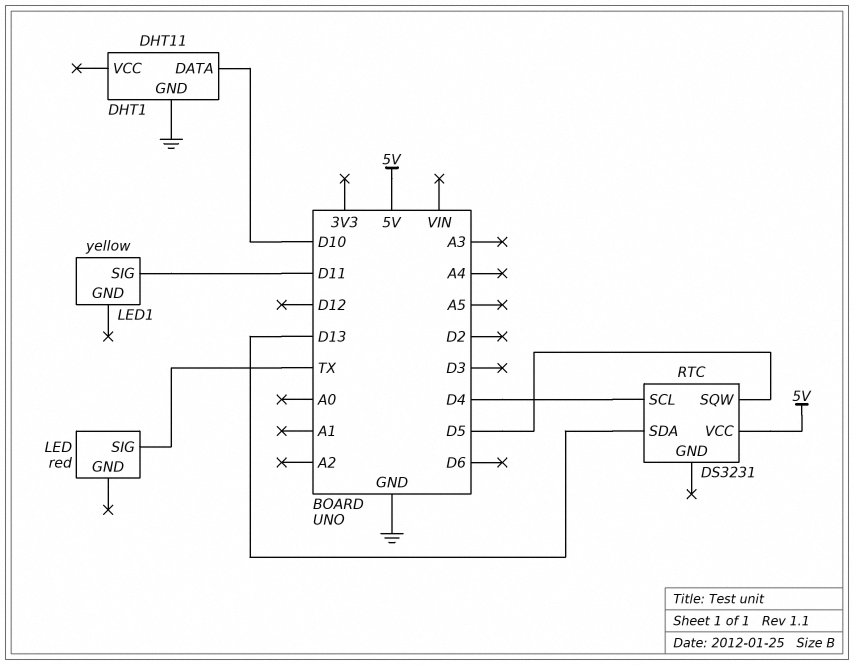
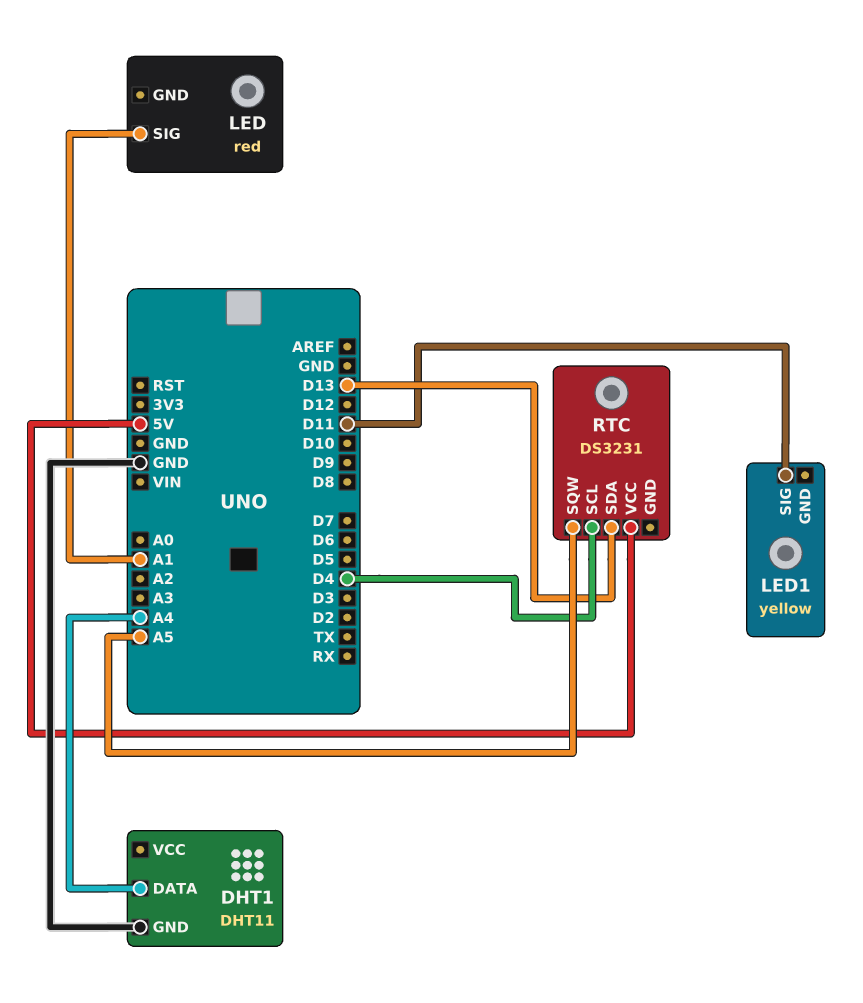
DHT1 pin DATA: D10 -> A4
LED pin SIG: TX -> A1
RTC pin SQW: D5 -> A5

